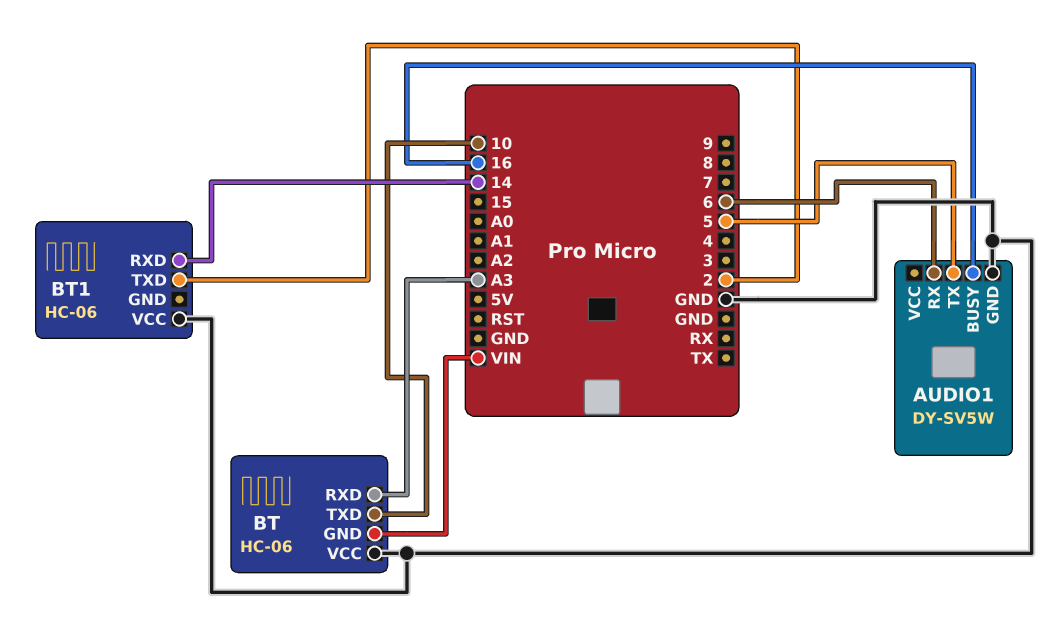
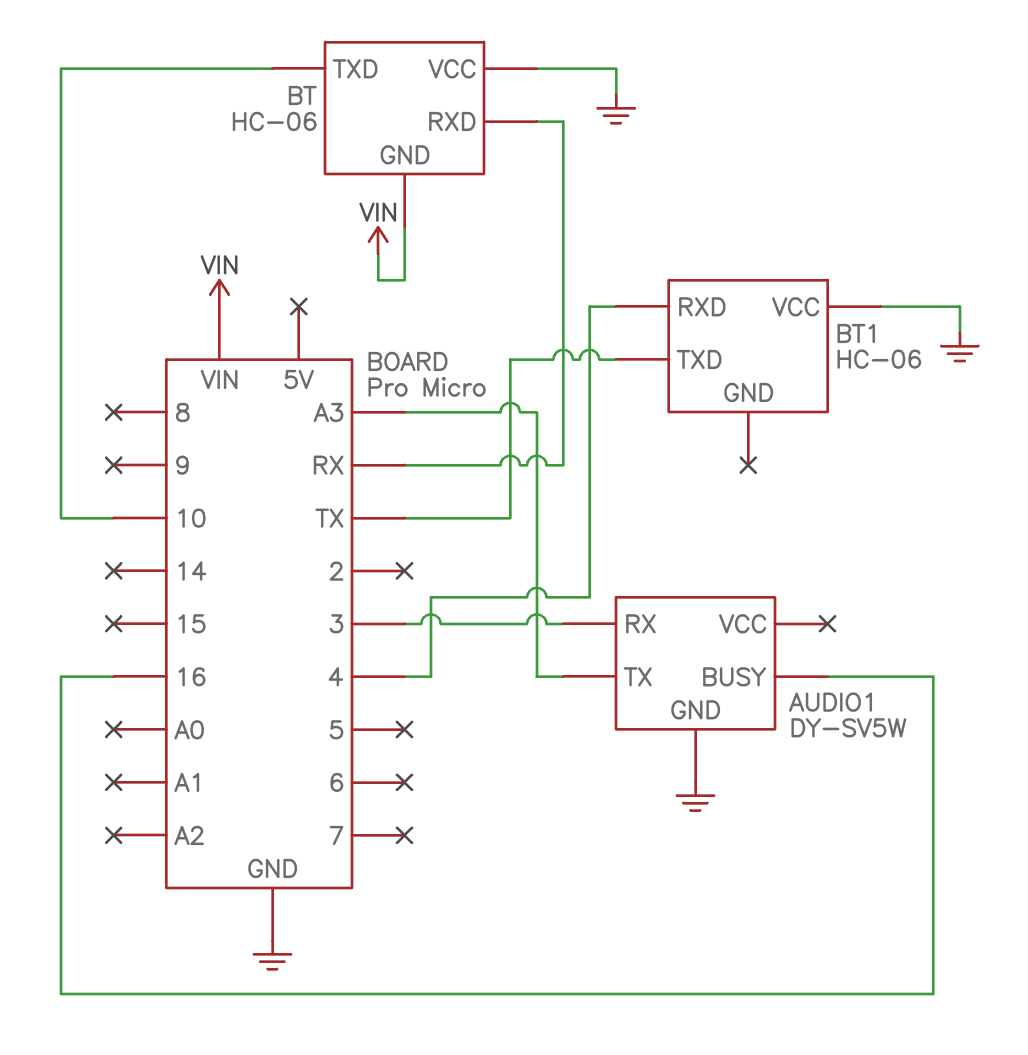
AUDIO1 pin RX: 6 -> 3
AUDIO1 pin TX: 5 -> A3
BT pin RXD: A3 -> RX
BT1 pin RXD: 14 -> 4
BT1 pin TXD: 2 -> TX

